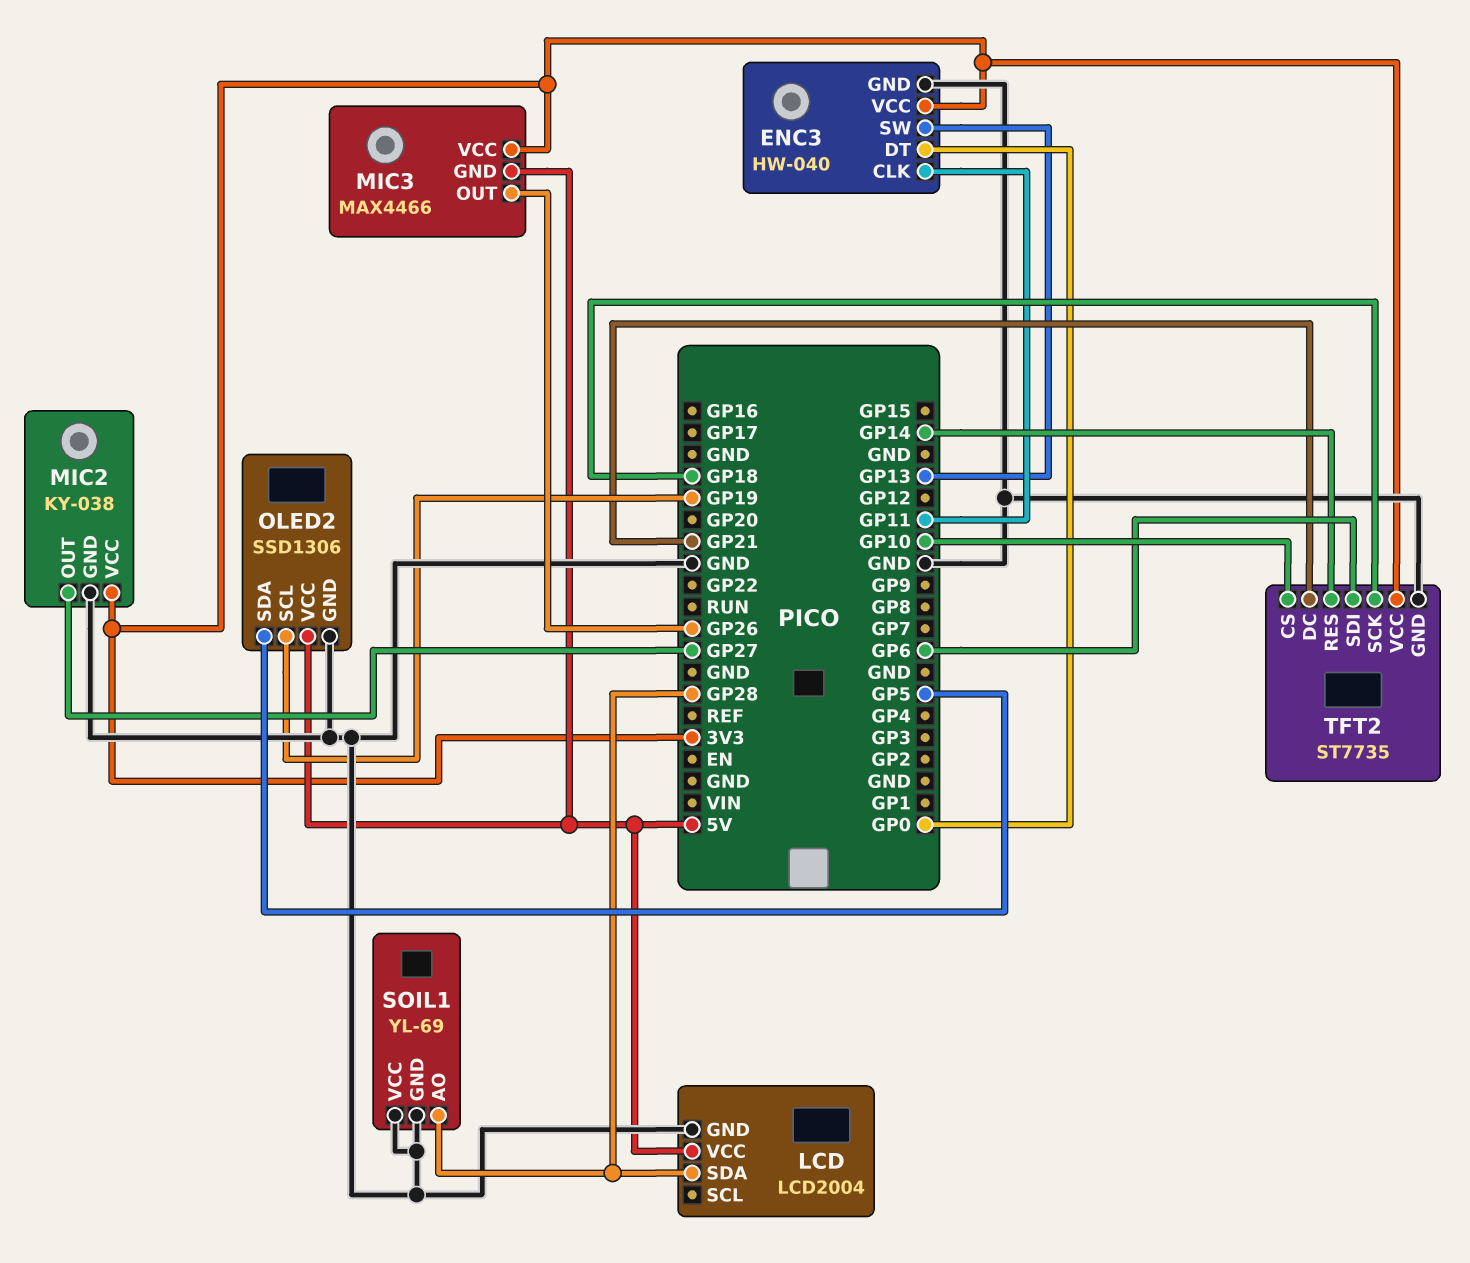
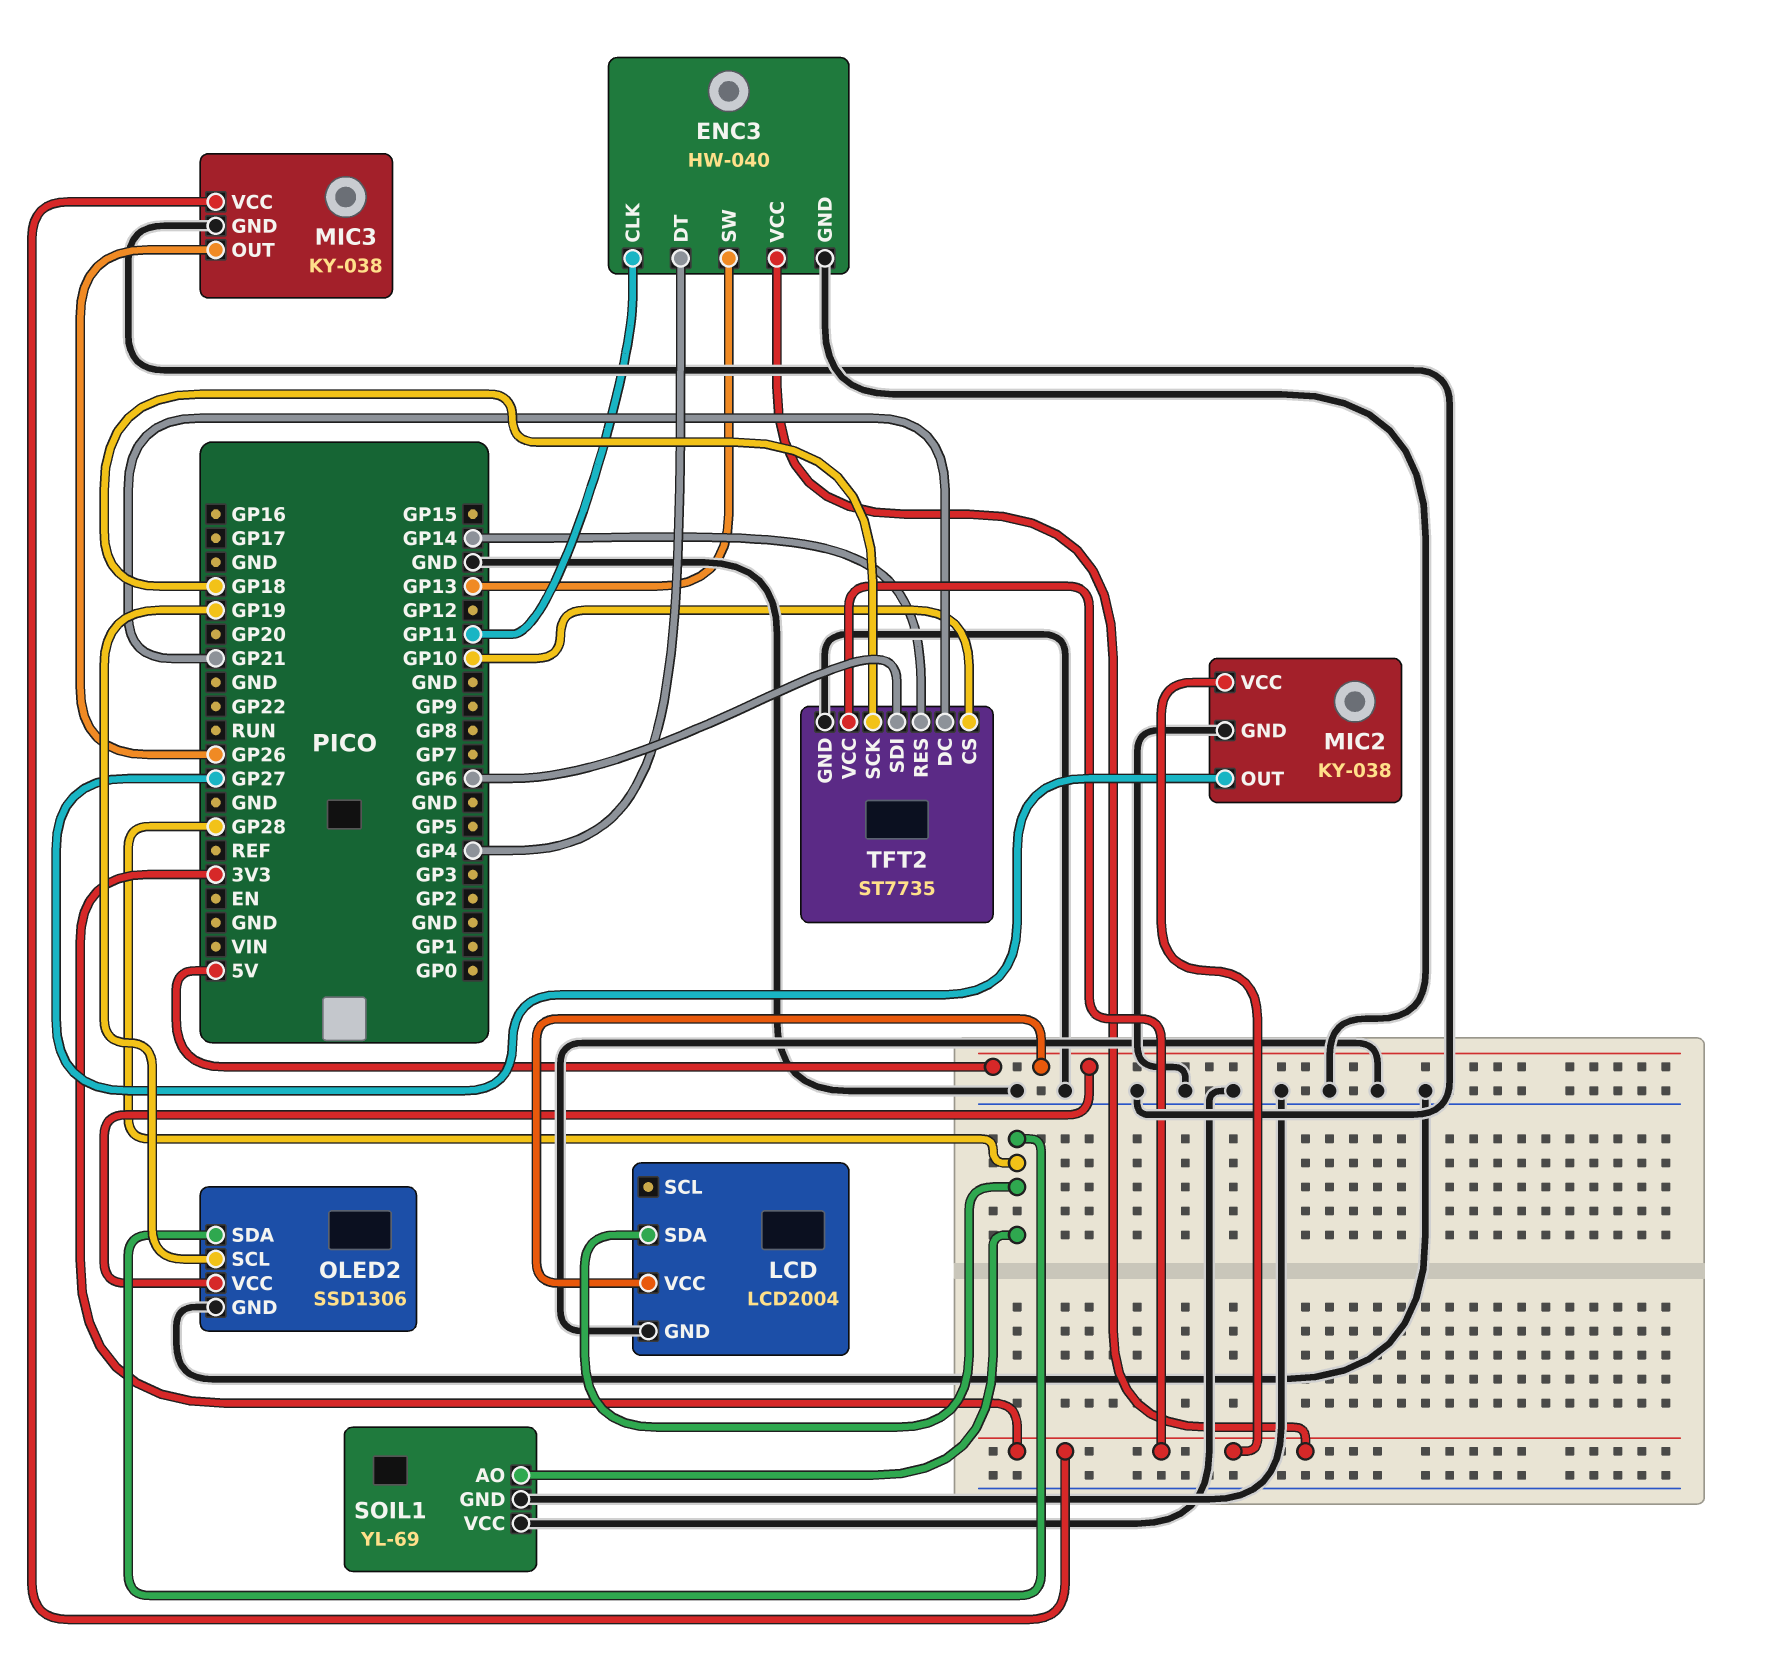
ENC3 pin DT: GP0 -> GP4
MIC3: MAX4466 -> KY-038
MIC3 pin GND: 5V -> GND
OLED2 pin SDA: GP5 -> GP28

